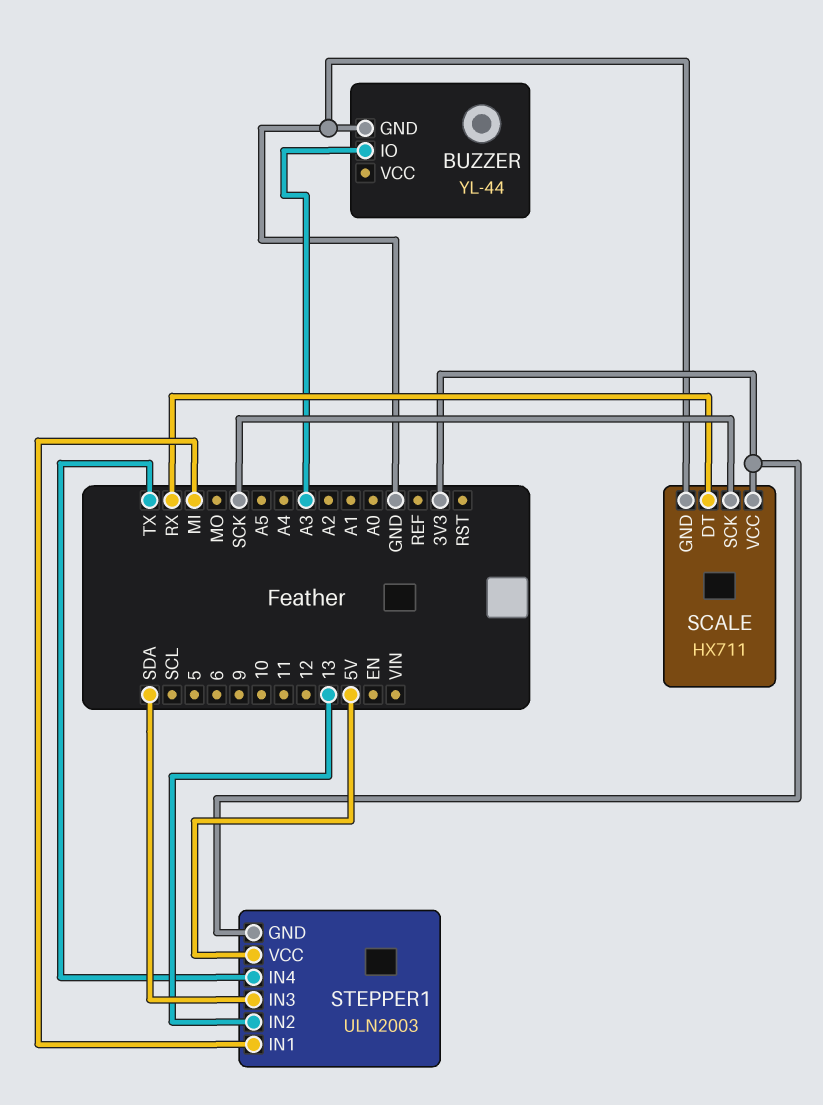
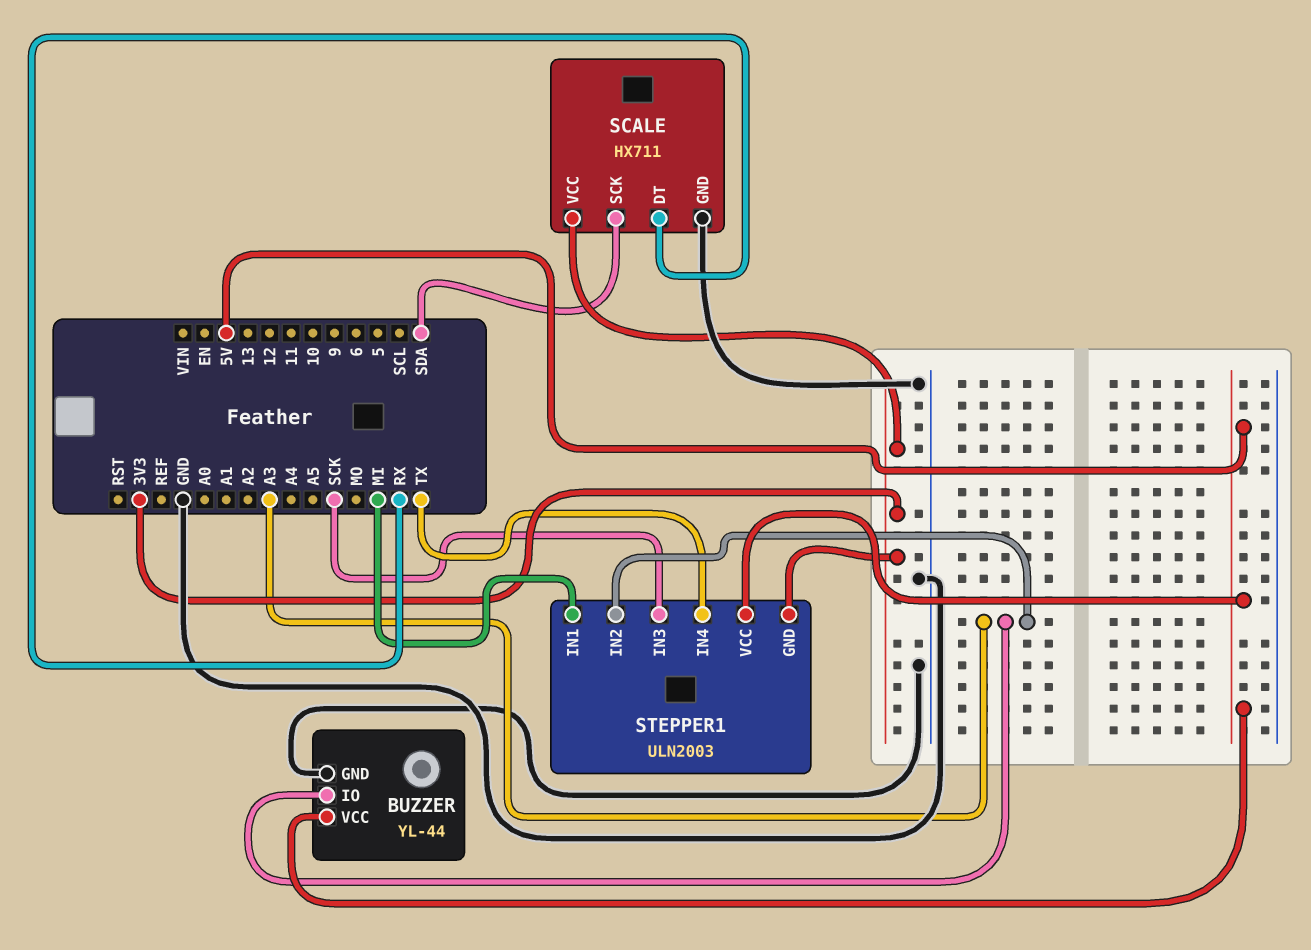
BUZZER pin VCC: none -> 5V
SCALE pin SCK: SCK -> SDA
STEPPER1 pin IN2: 13 -> A3
STEPPER1 pin IN3: SDA -> SCK

